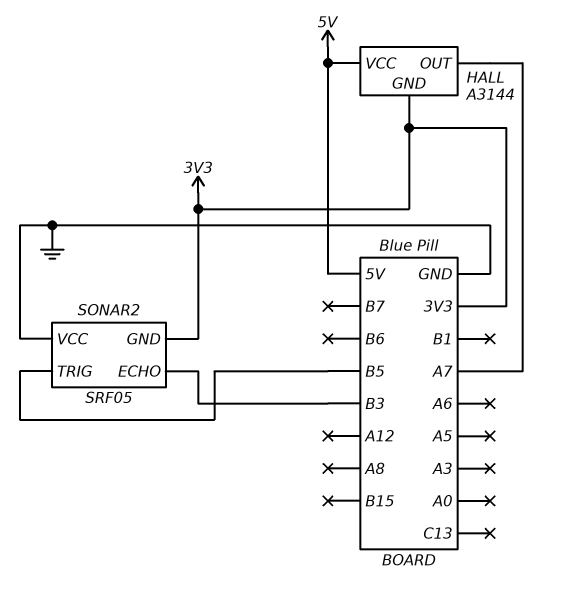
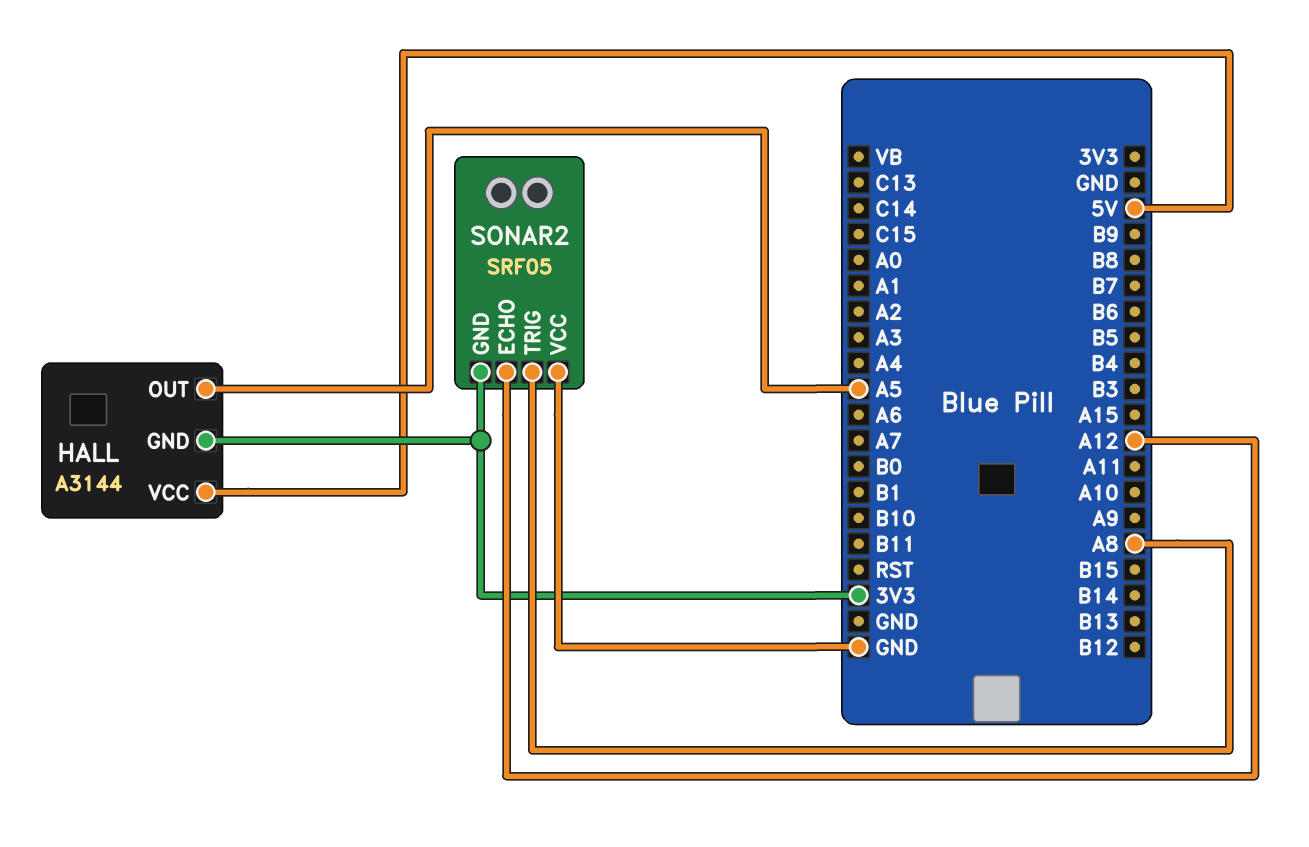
HALL pin OUT: A7 -> A5
SONAR2 pin ECHO: B3 -> A12
SONAR2 pin TRIG: B5 -> A8

